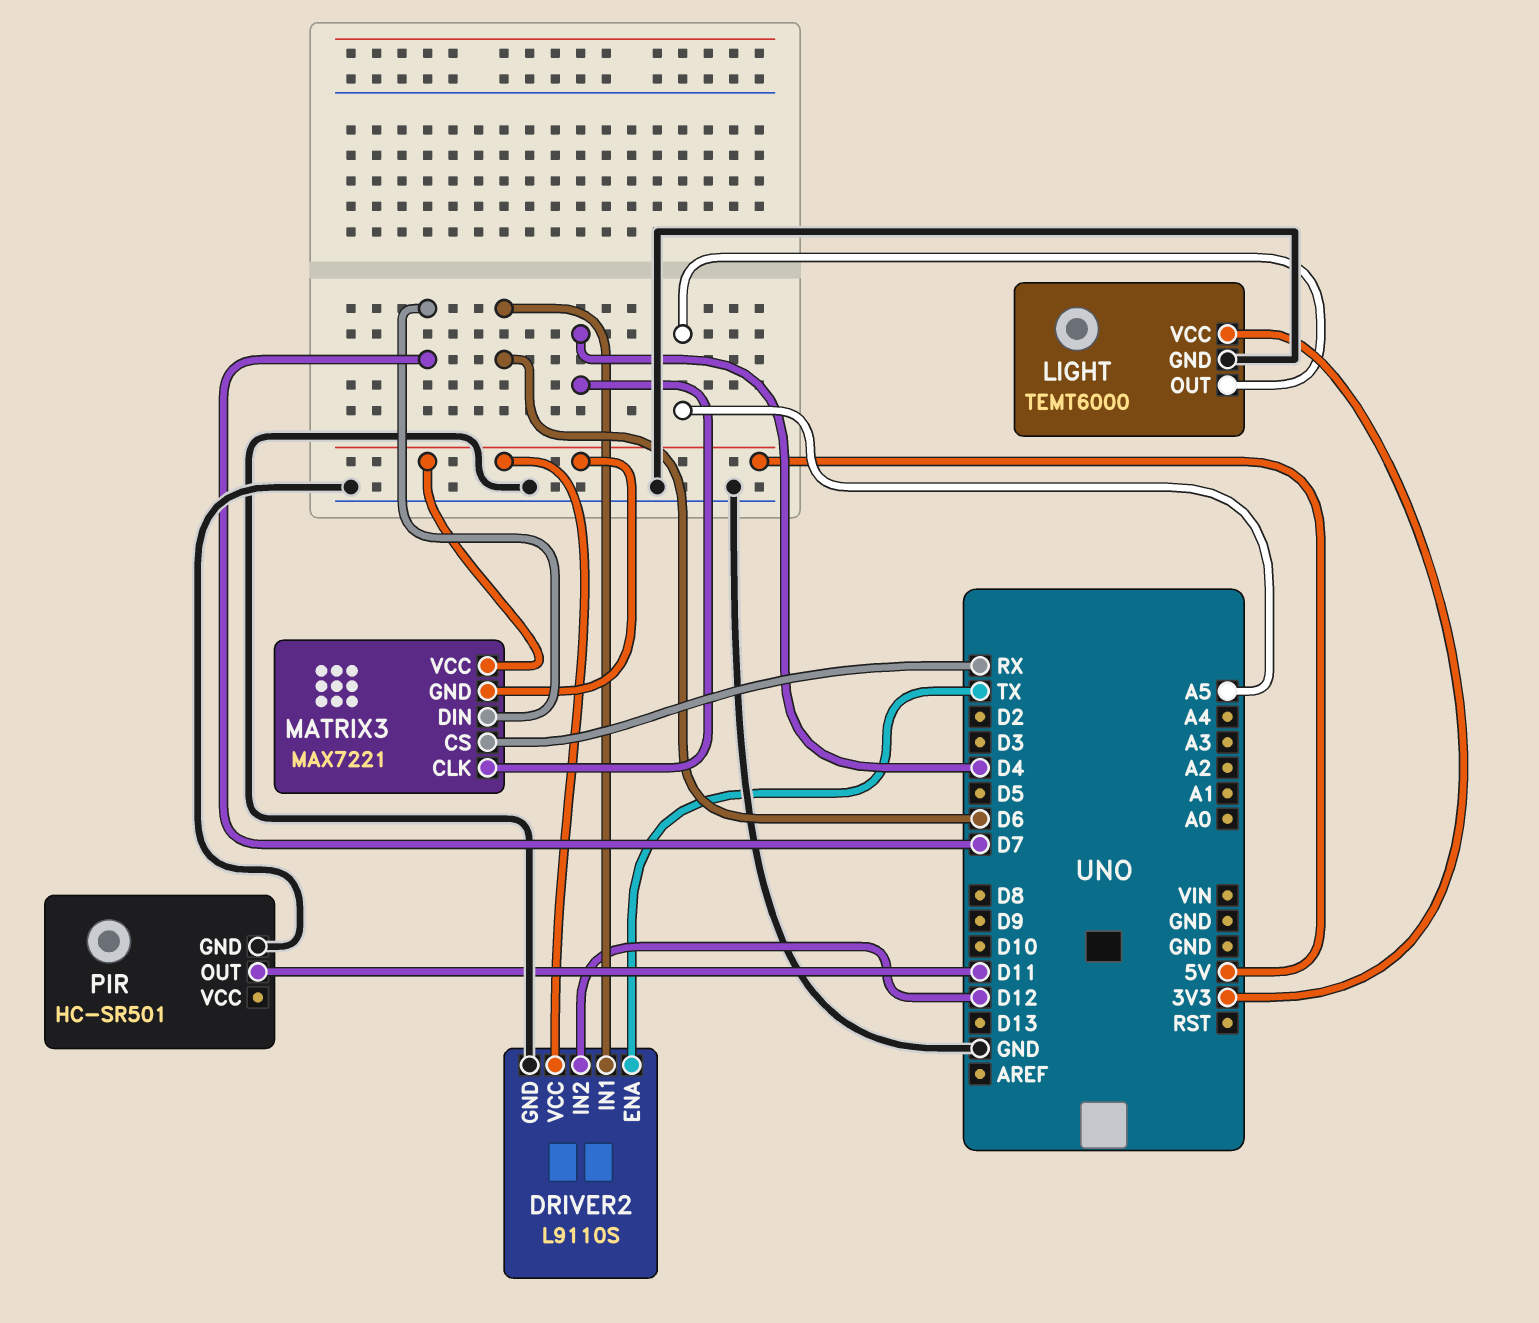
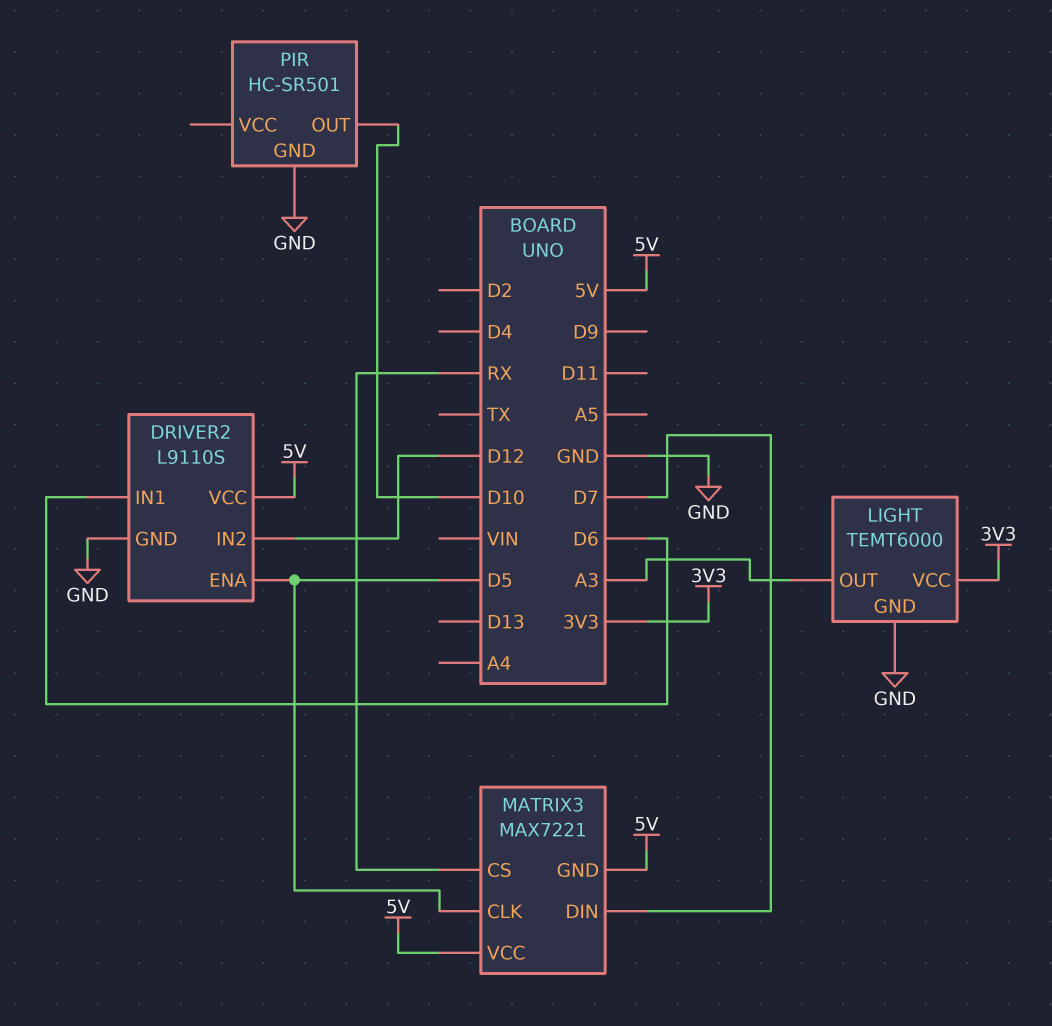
DRIVER2 pin ENA: TX -> D5
LIGHT pin OUT: A5 -> A3
MATRIX3 pin CLK: D4 -> D5
PIR pin OUT: D11 -> D10

